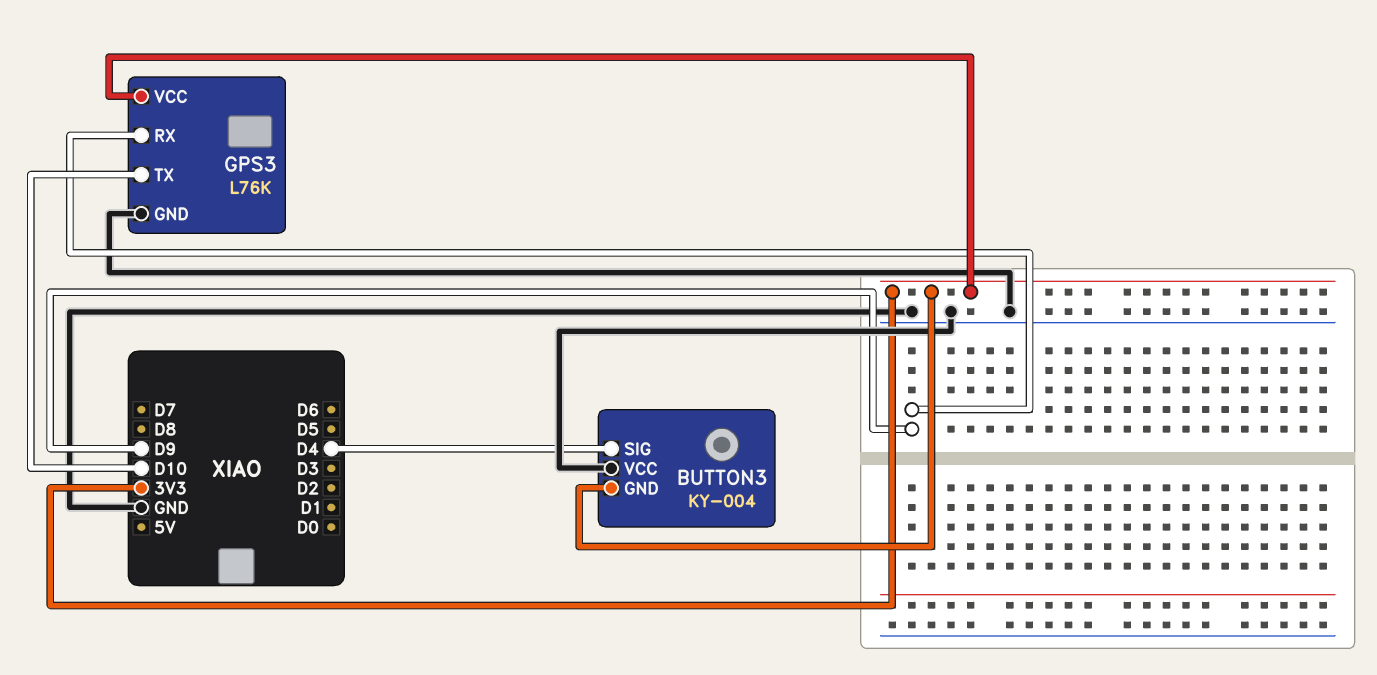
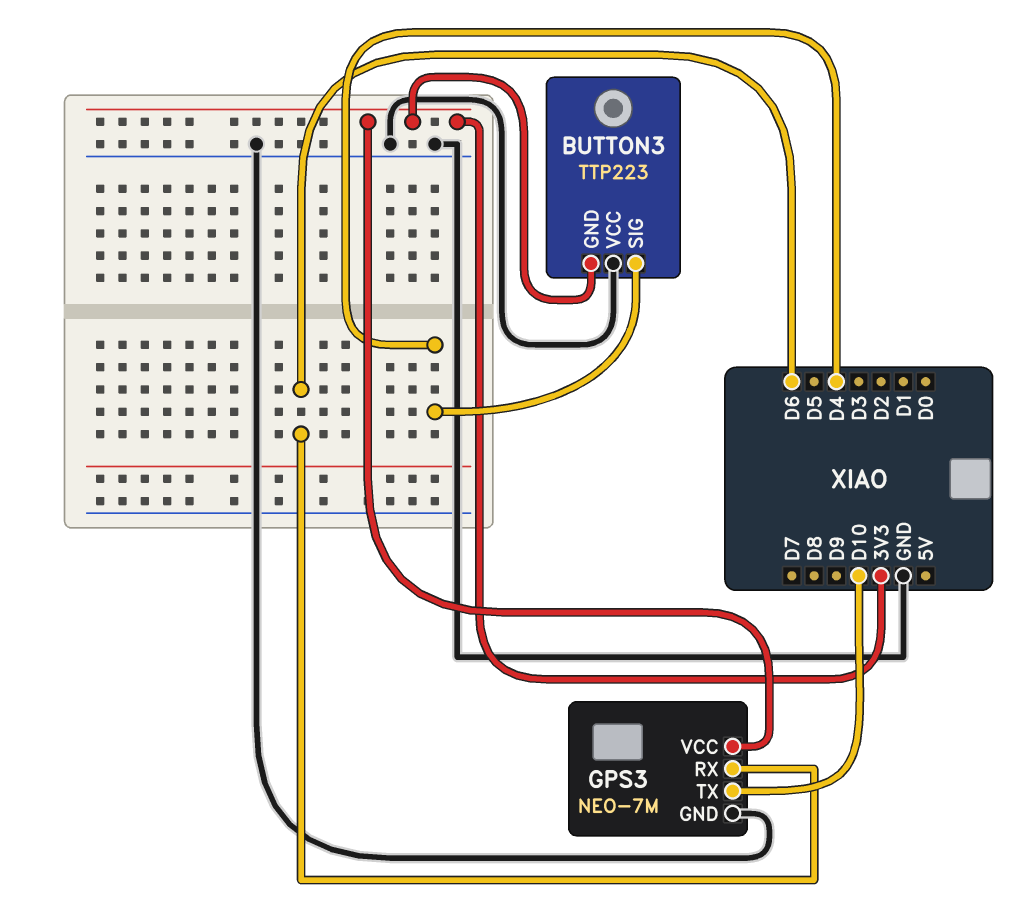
BUTTON3: KY-004 -> TTP223
GPS3: L76K -> NEO-7M
GPS3 pin RX: D9 -> D6

